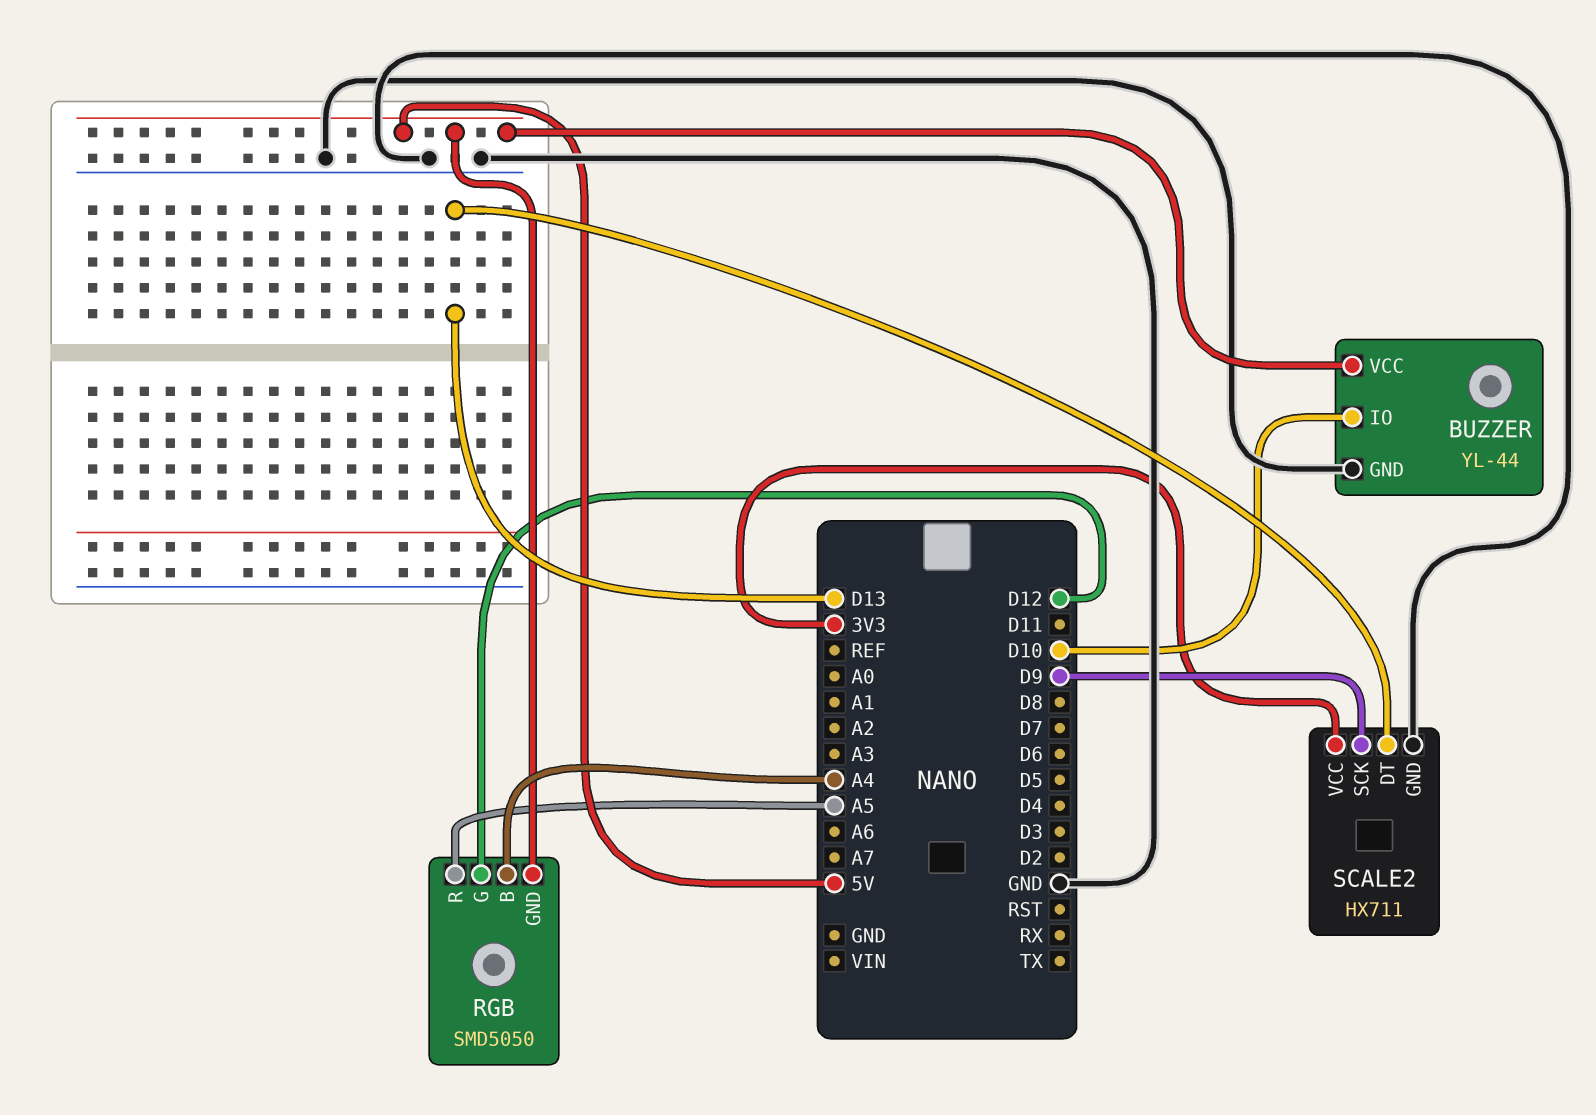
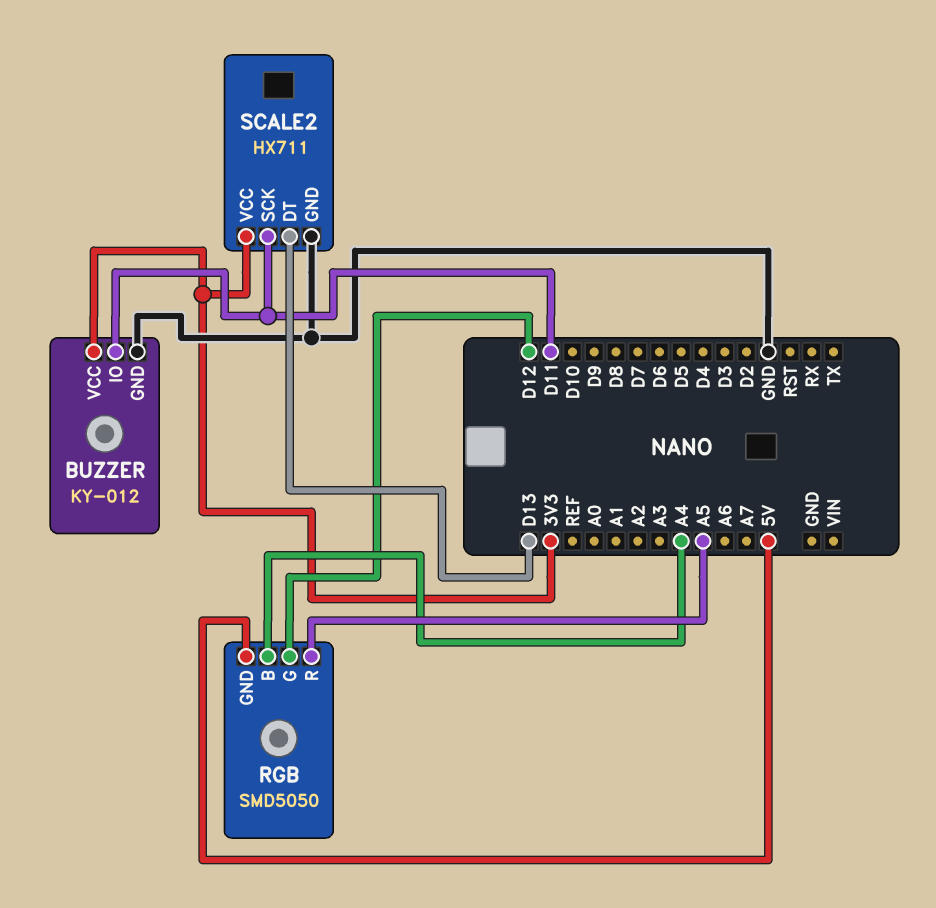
BUZZER: YL-44 -> KY-012
BUZZER pin IO: D10 -> D11
BUZZER pin VCC: 5V -> 3V3
SCALE2 pin SCK: D9 -> D11

